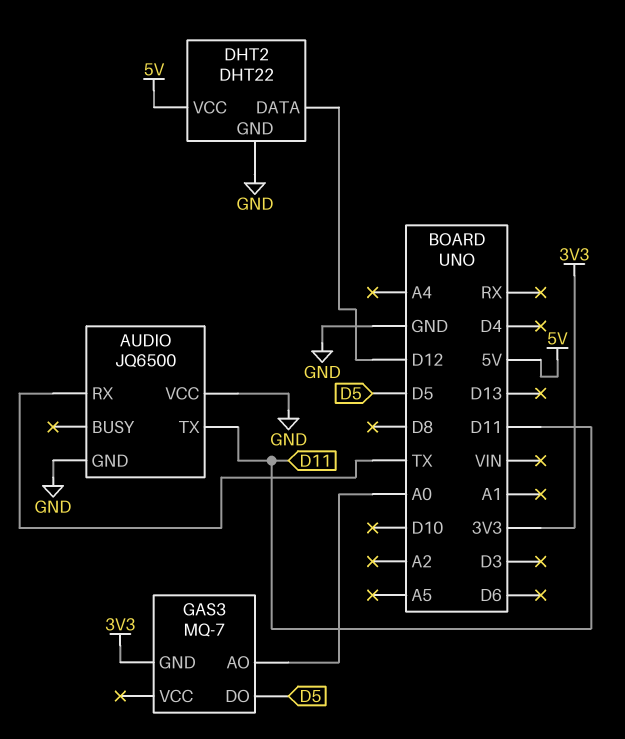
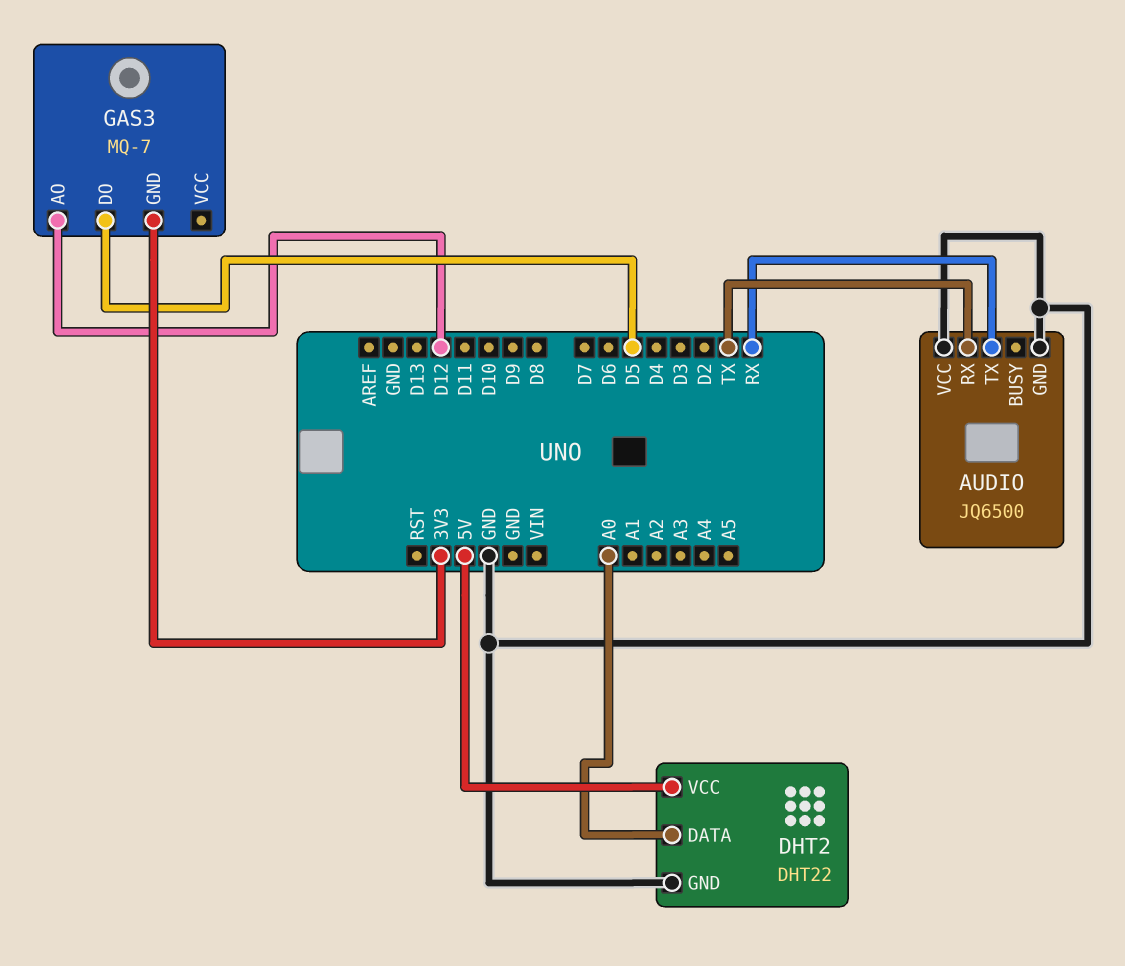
AUDIO pin TX: D11 -> RX
DHT2 pin DATA: D12 -> A0
GAS3 pin AO: A0 -> D12

